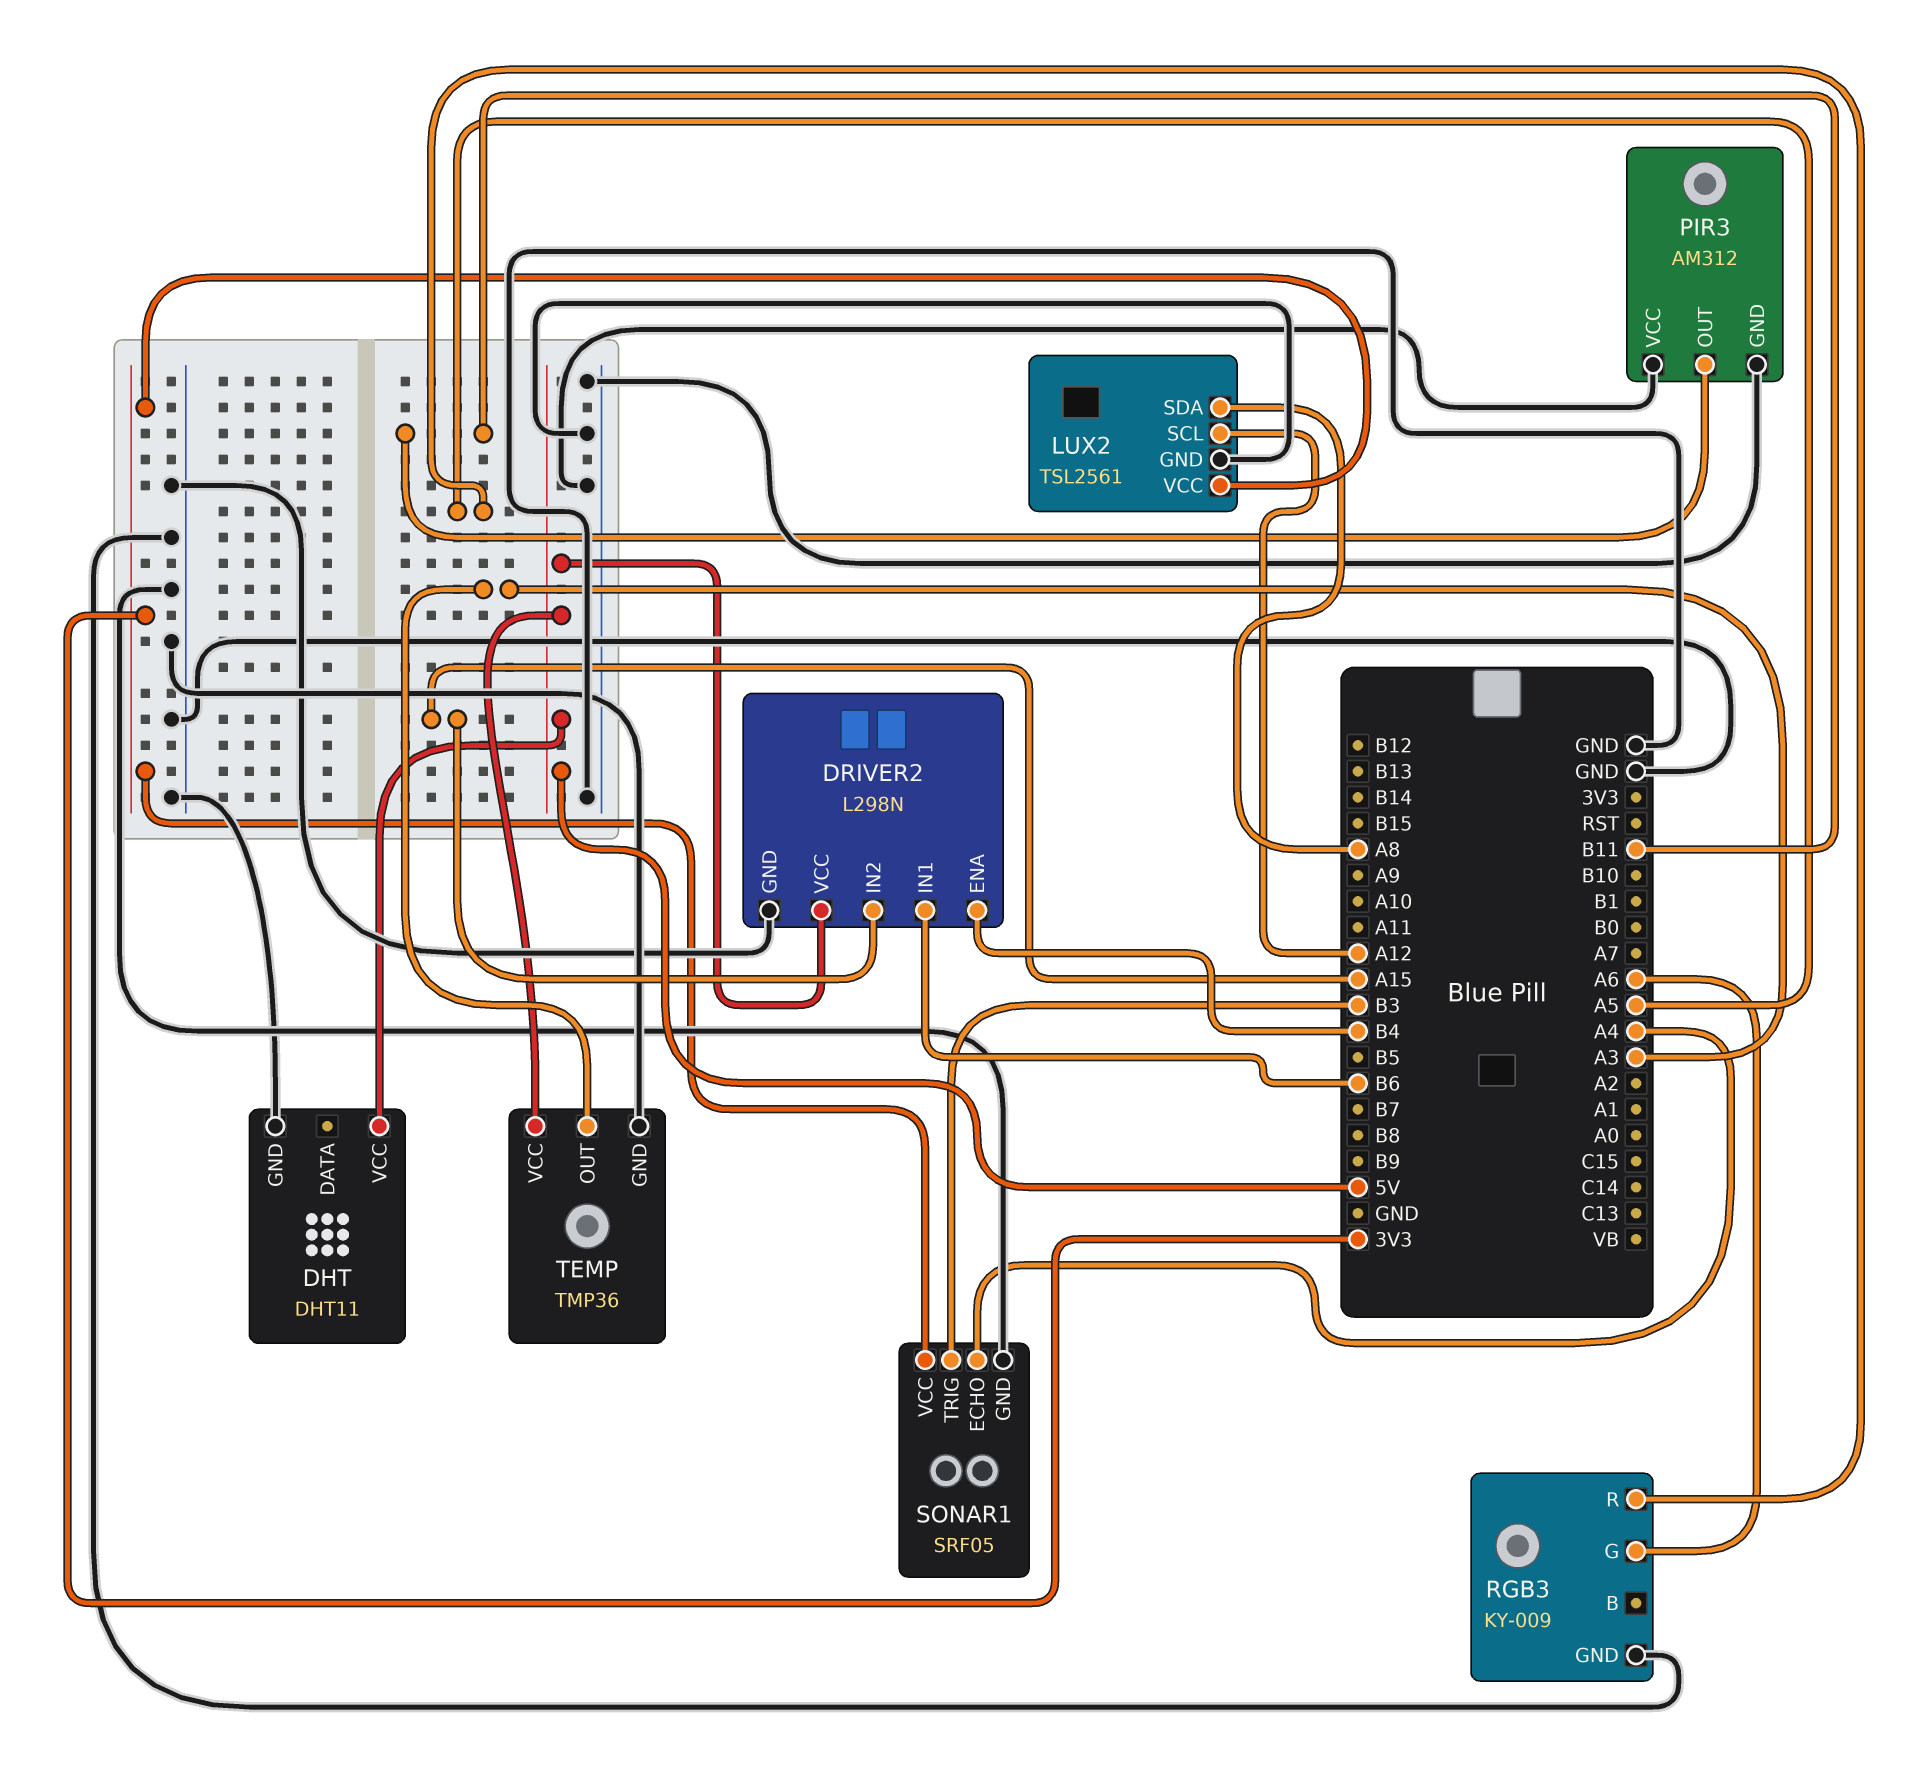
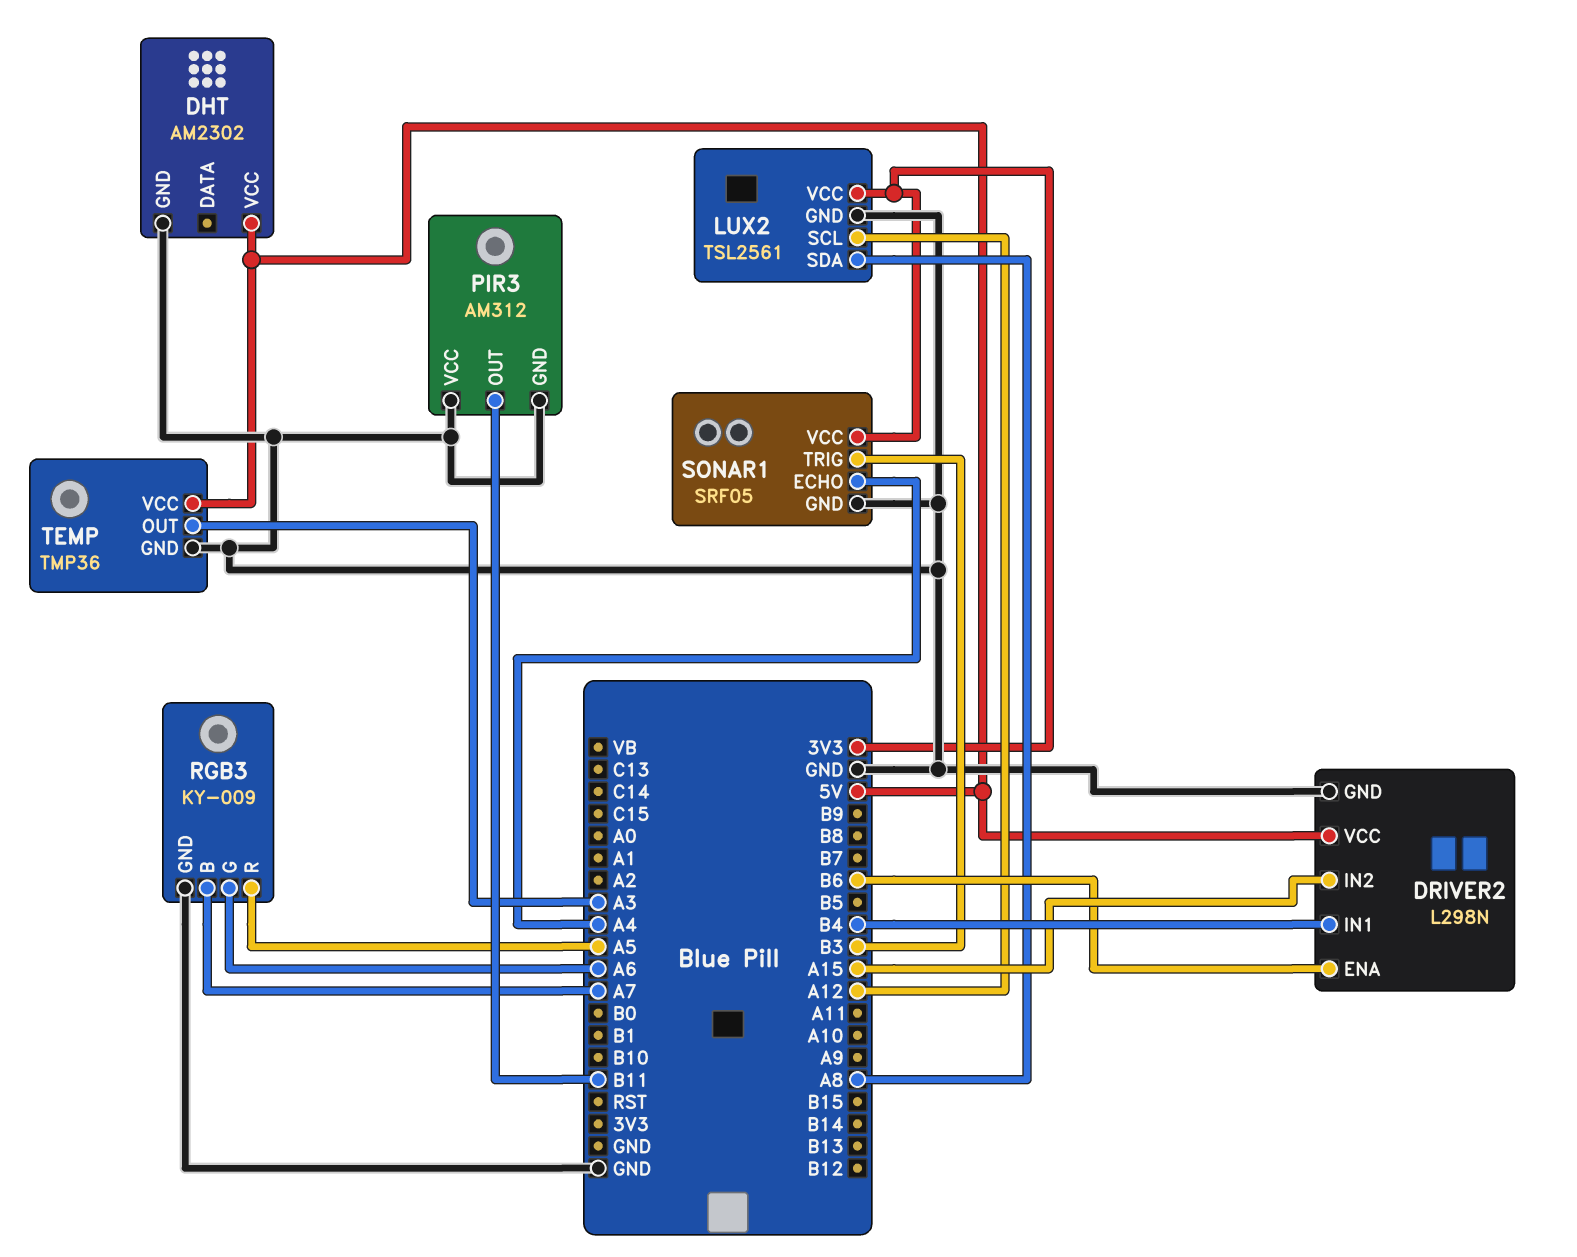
DHT: DHT11 -> AM2302
DRIVER2 pin ENA: B4 -> B6
DRIVER2 pin IN1: B6 -> B4
RGB3 pin B: none -> A7

